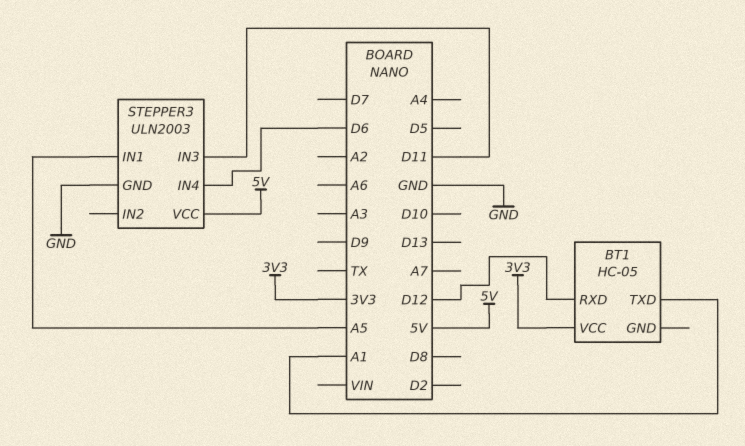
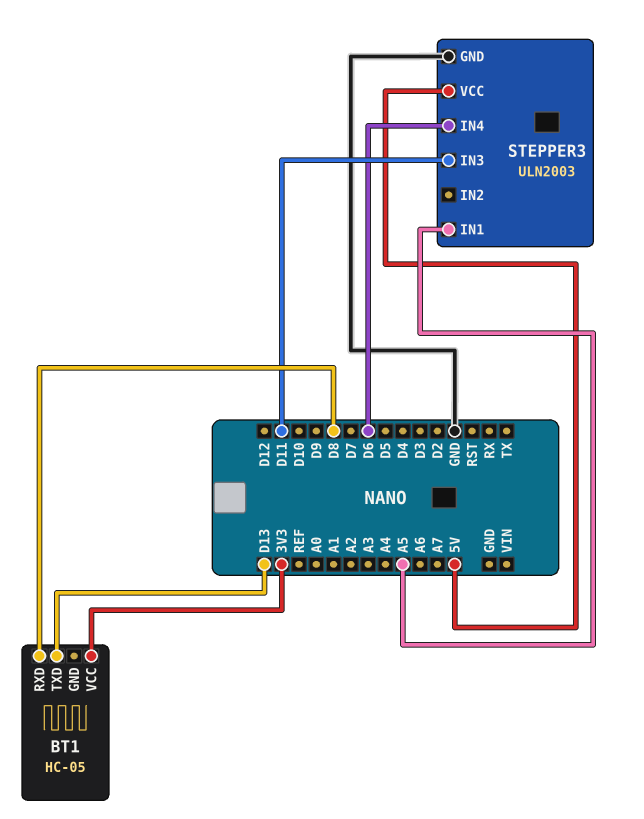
BT1 pin RXD: D12 -> D8
BT1 pin TXD: A1 -> D13

